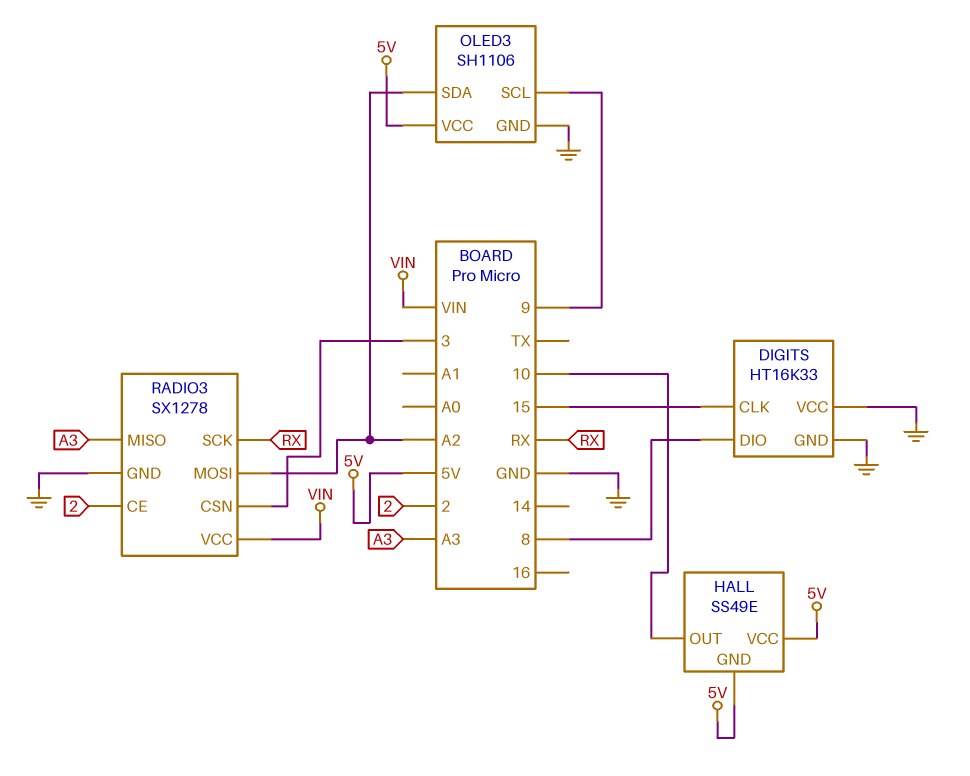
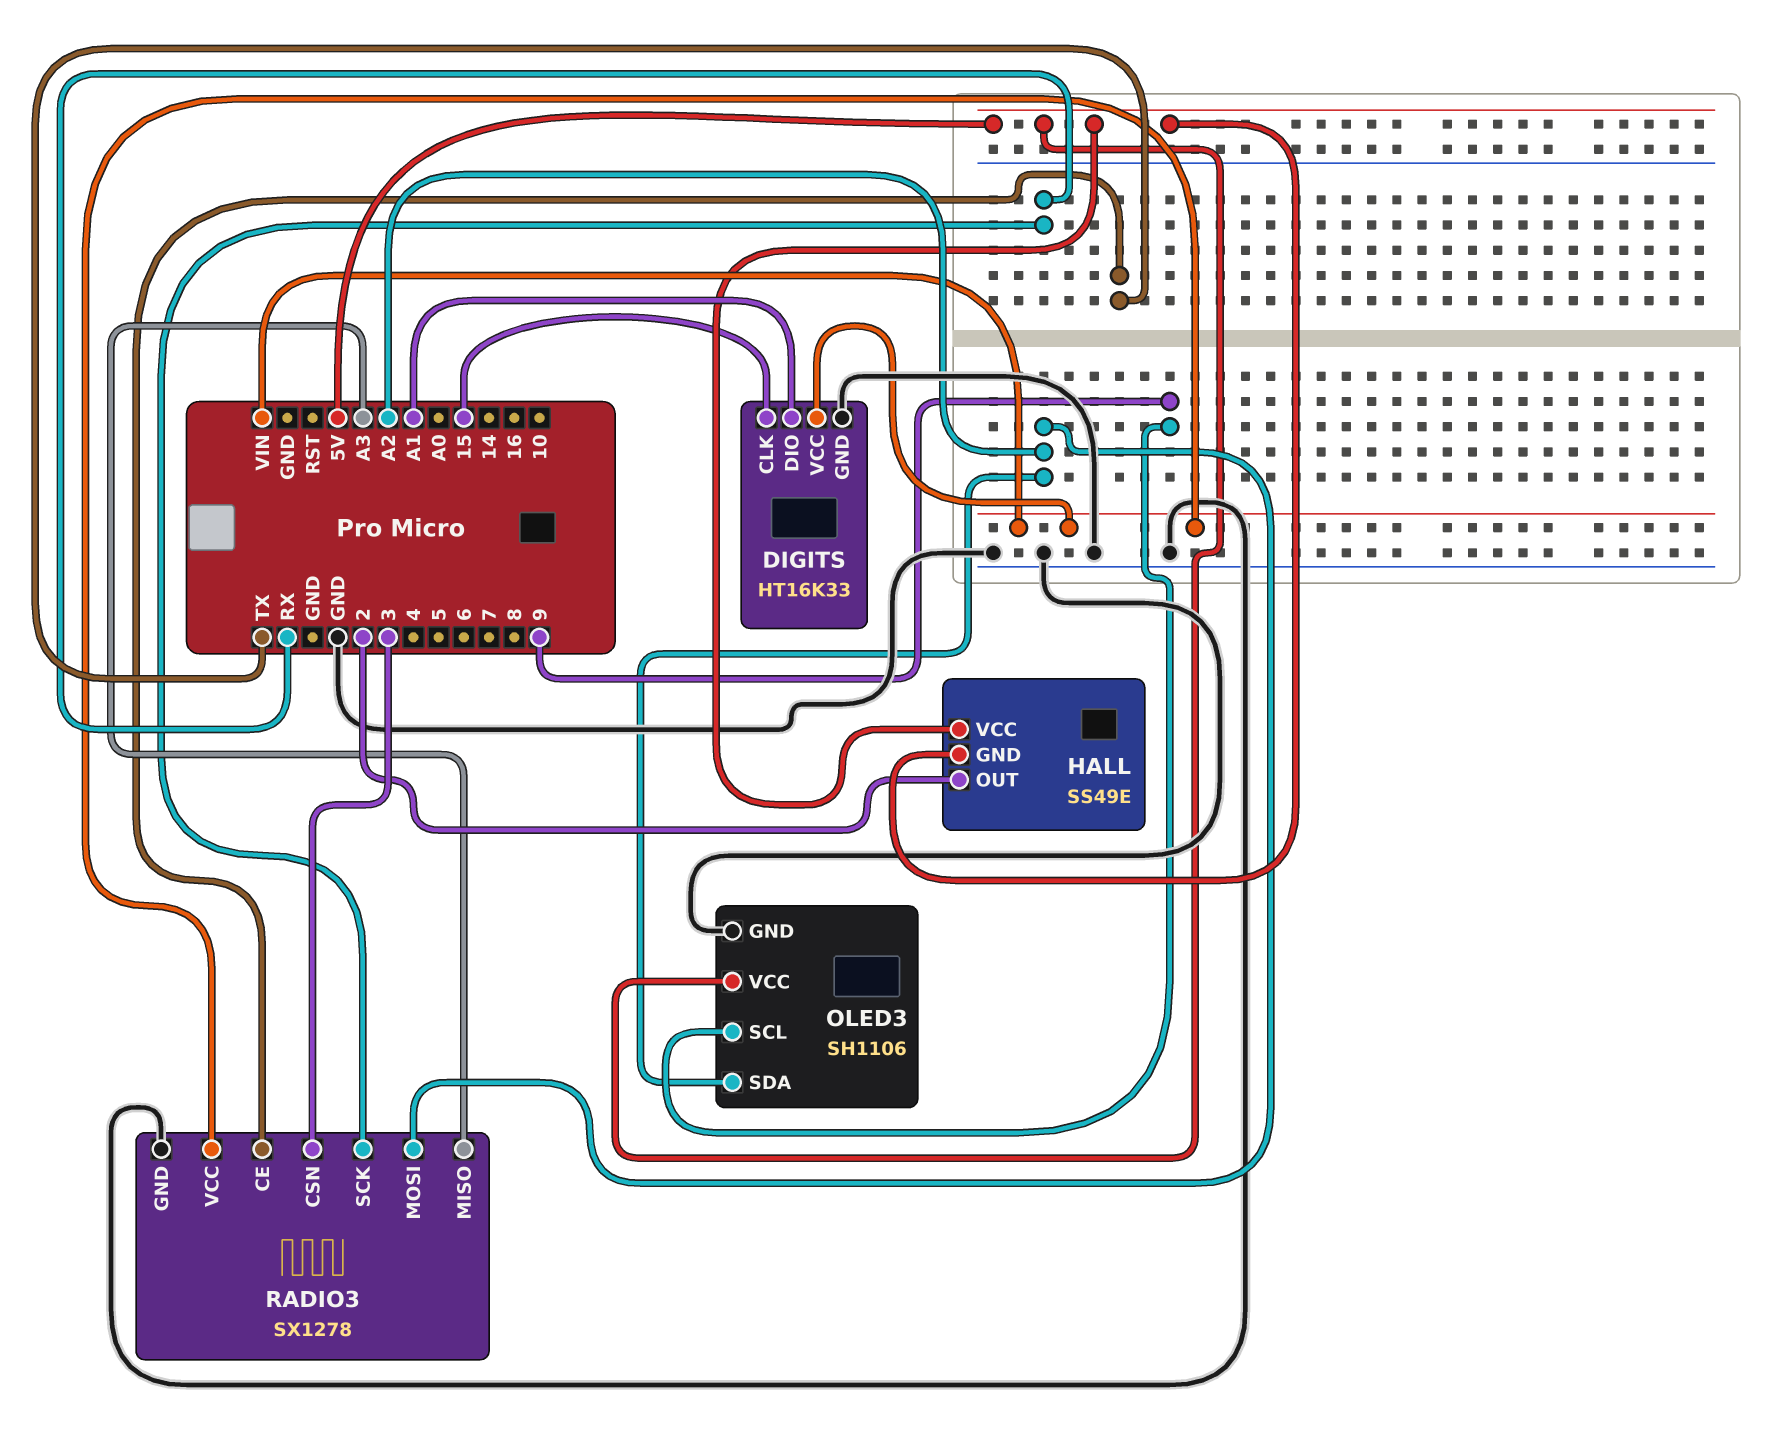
DIGITS pin DIO: 8 -> A1
DIGITS pin VCC: GND -> VIN
HALL pin OUT: 10 -> 2
RADIO3 pin CE: 2 -> TX

